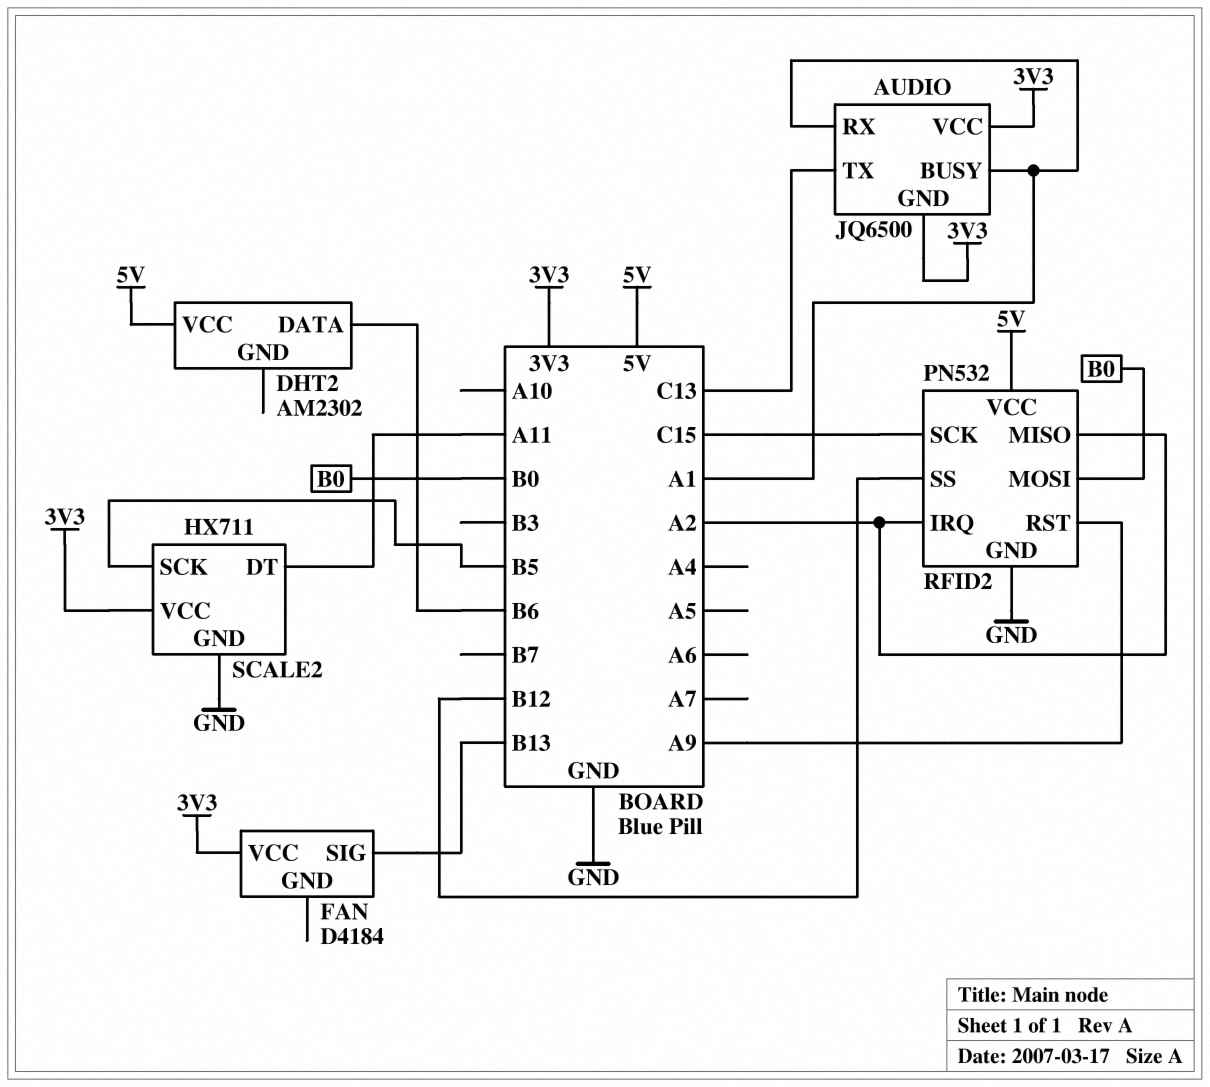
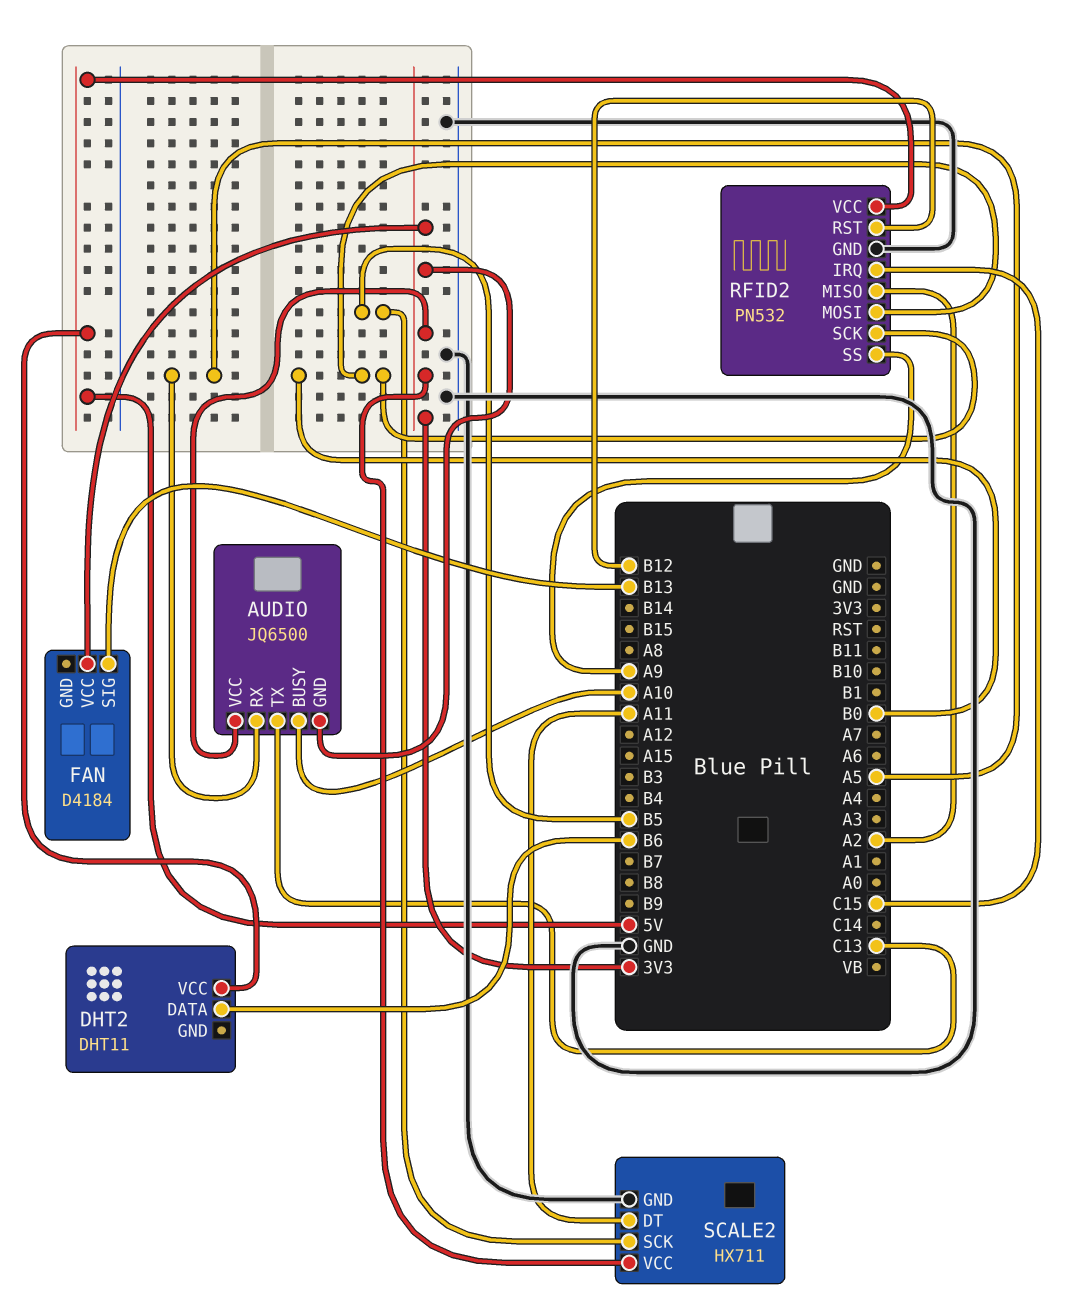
AUDIO pin BUSY: A1 -> A10
AUDIO pin RX: A1 -> A5
DHT2: AM2302 -> DHT11
RFID2 pin IRQ: A2 -> C15
RFID2 pin RST: A9 -> B12
RFID2 pin SCK: C15 -> B0
RFID2 pin SS: B12 -> A9

